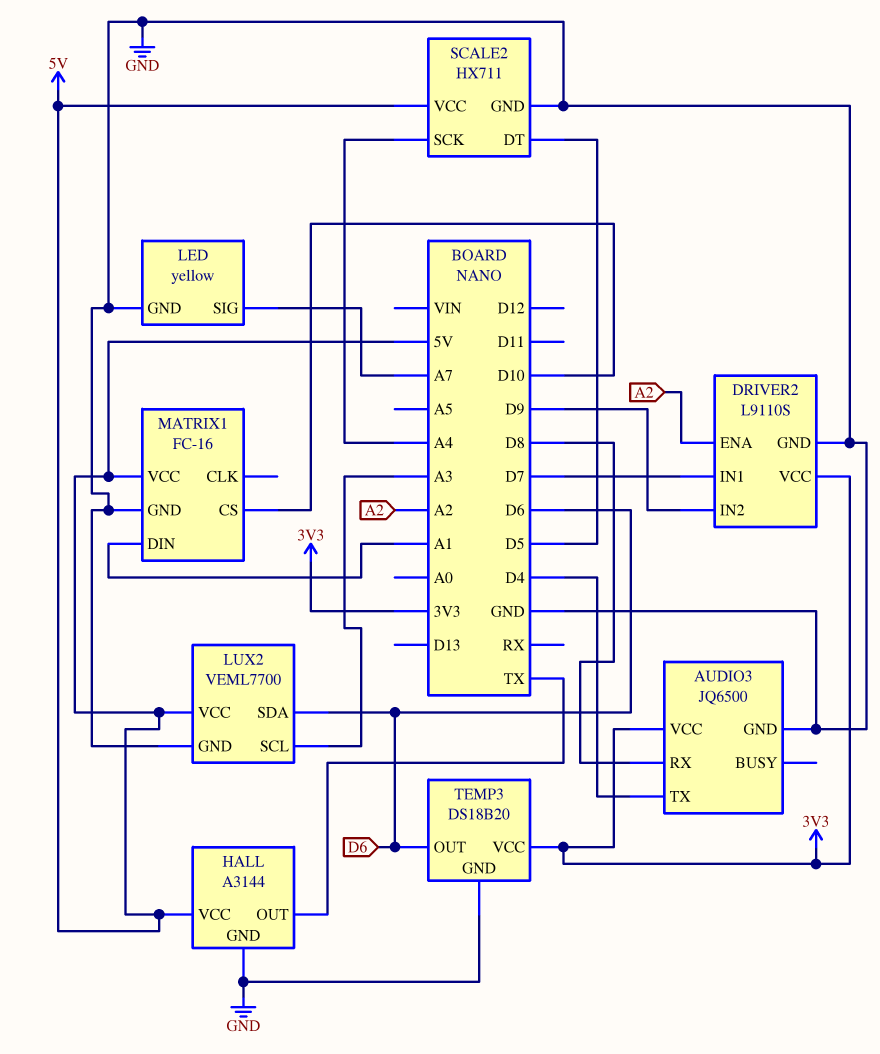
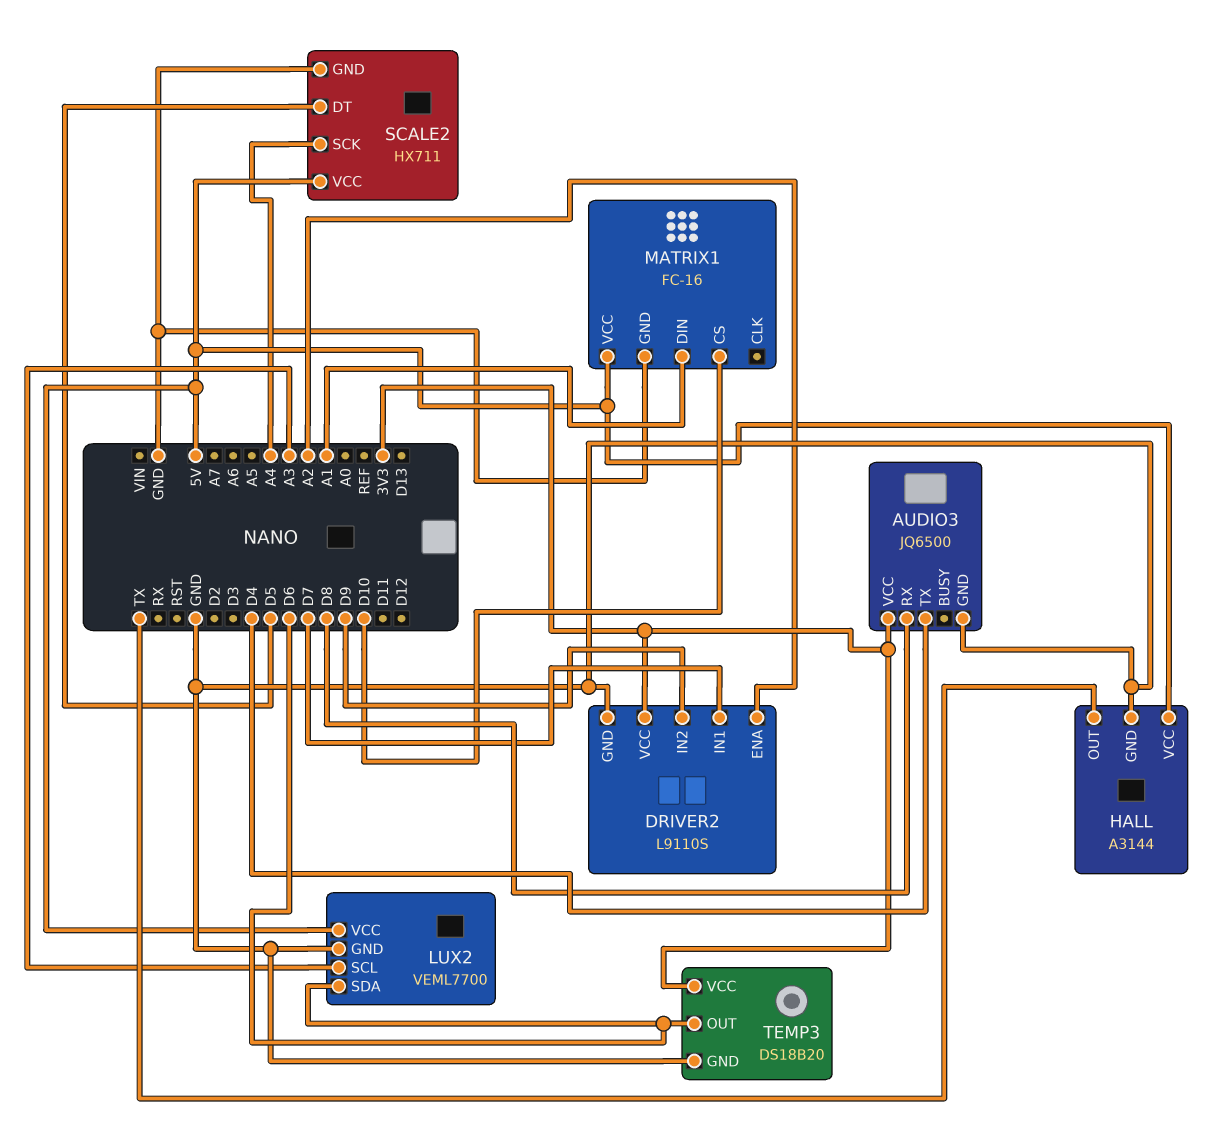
LED: yellow -> none
LED pin GND: GND -> none
LED pin SIG: A7 -> none

